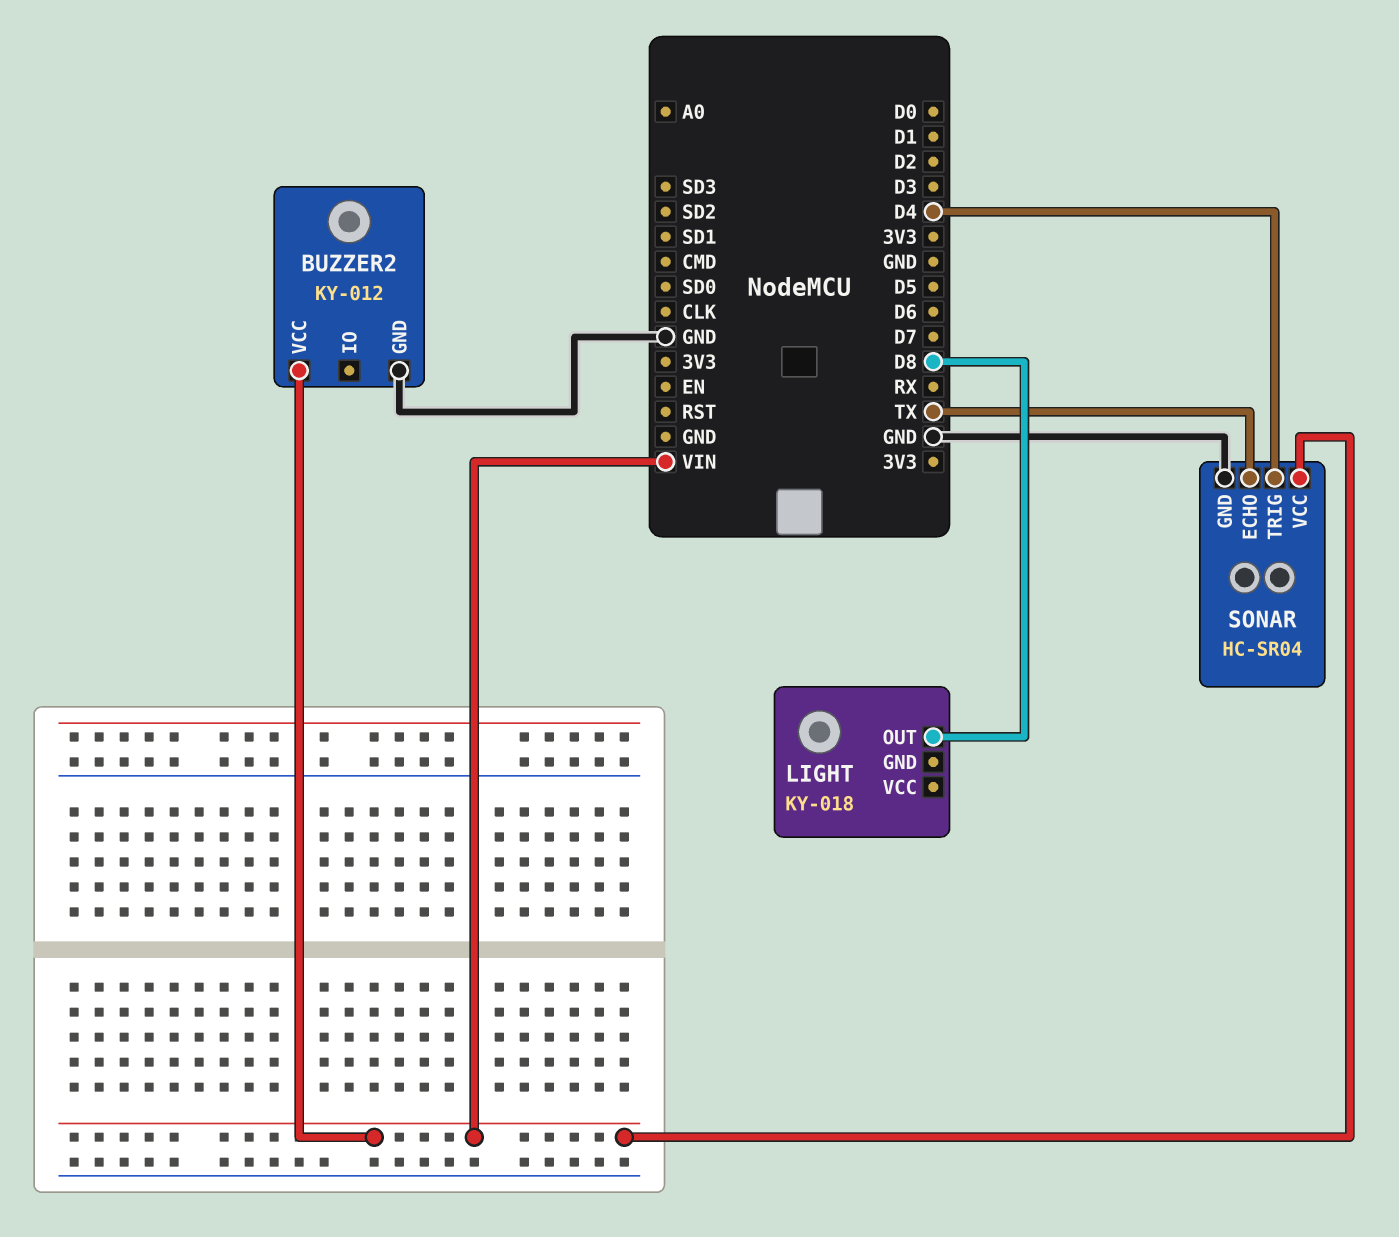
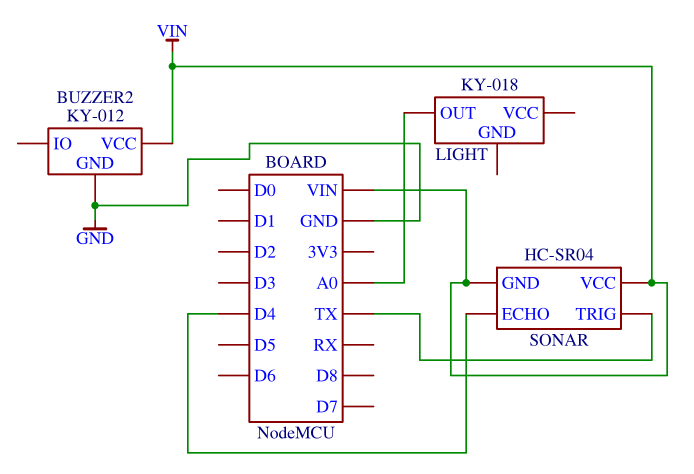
LIGHT pin OUT: D8 -> A0
SONAR pin ECHO: TX -> D4
SONAR pin GND: GND -> VIN
SONAR pin TRIG: D4 -> TX

